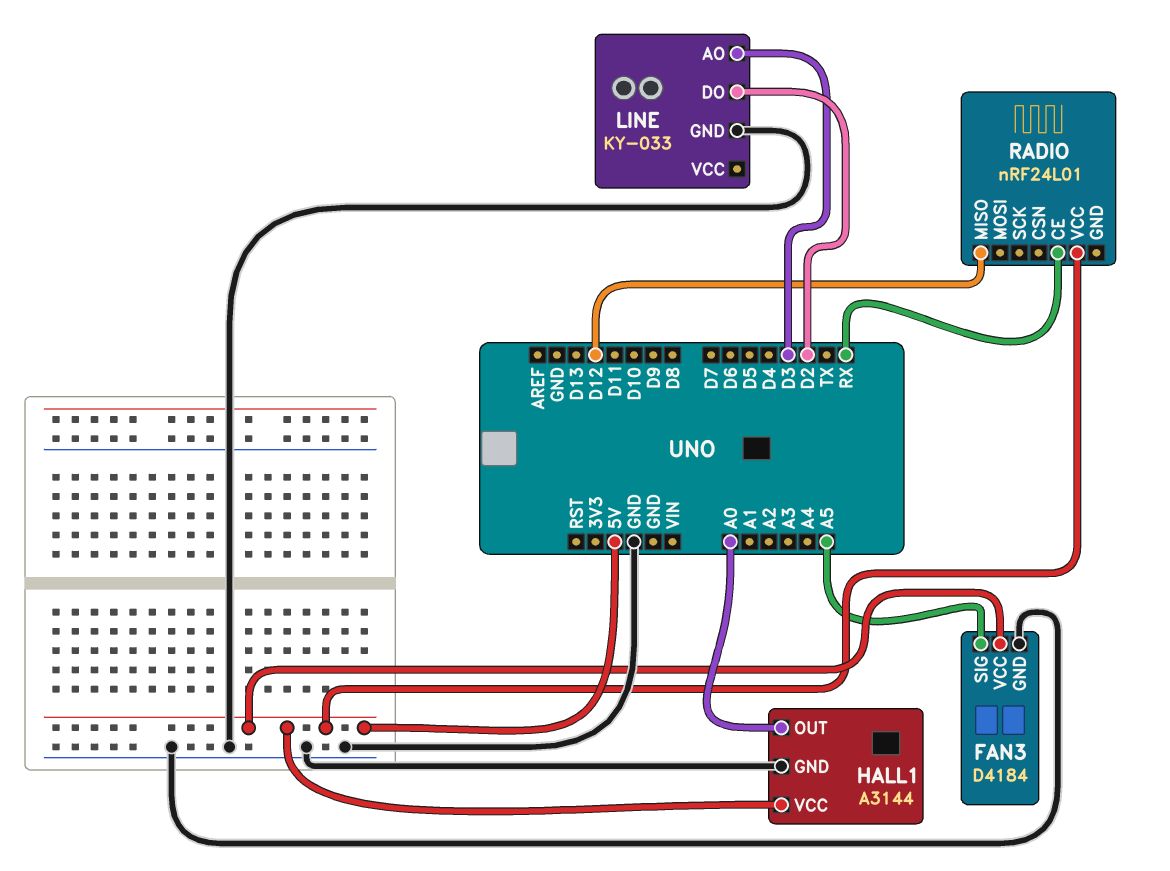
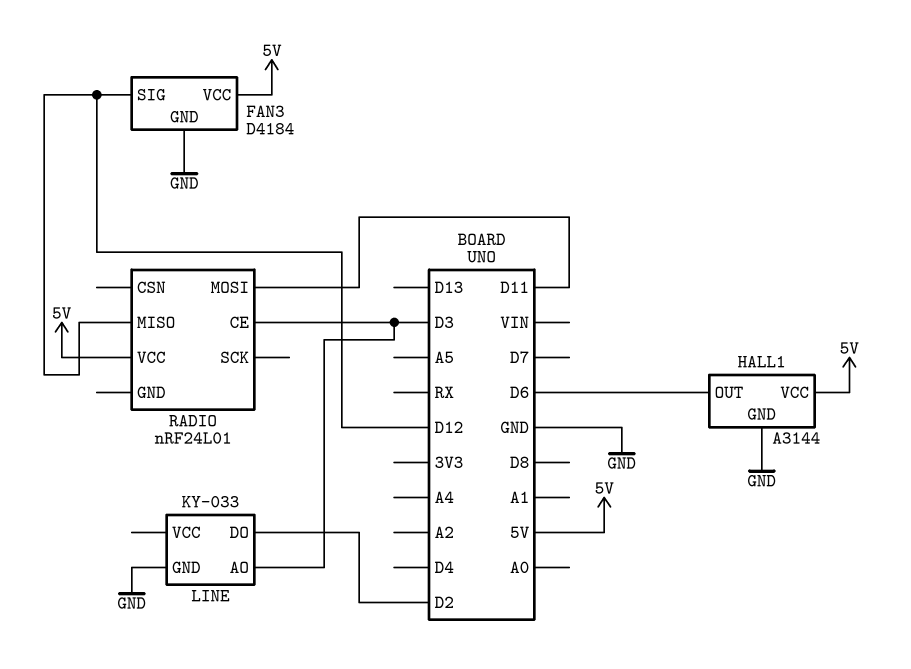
FAN3 pin SIG: A5 -> D12
HALL1 pin OUT: A0 -> D6
RADIO pin CE: RX -> D3
RADIO pin MOSI: none -> D11

